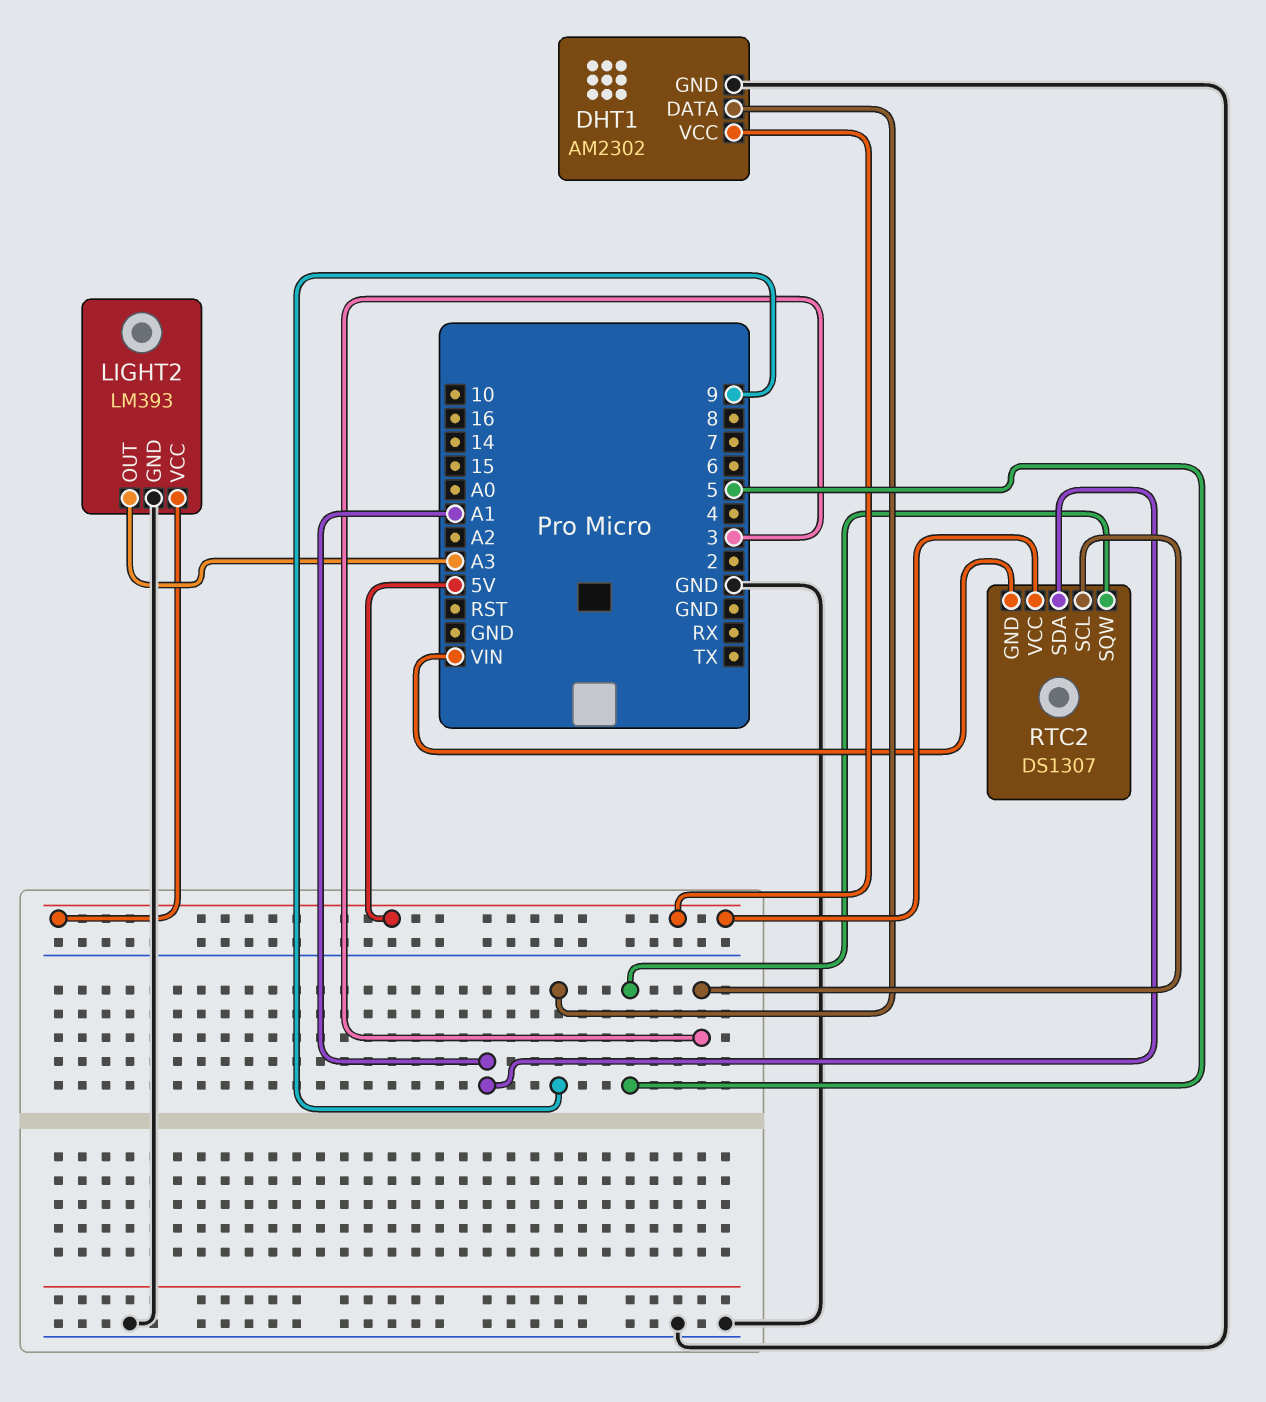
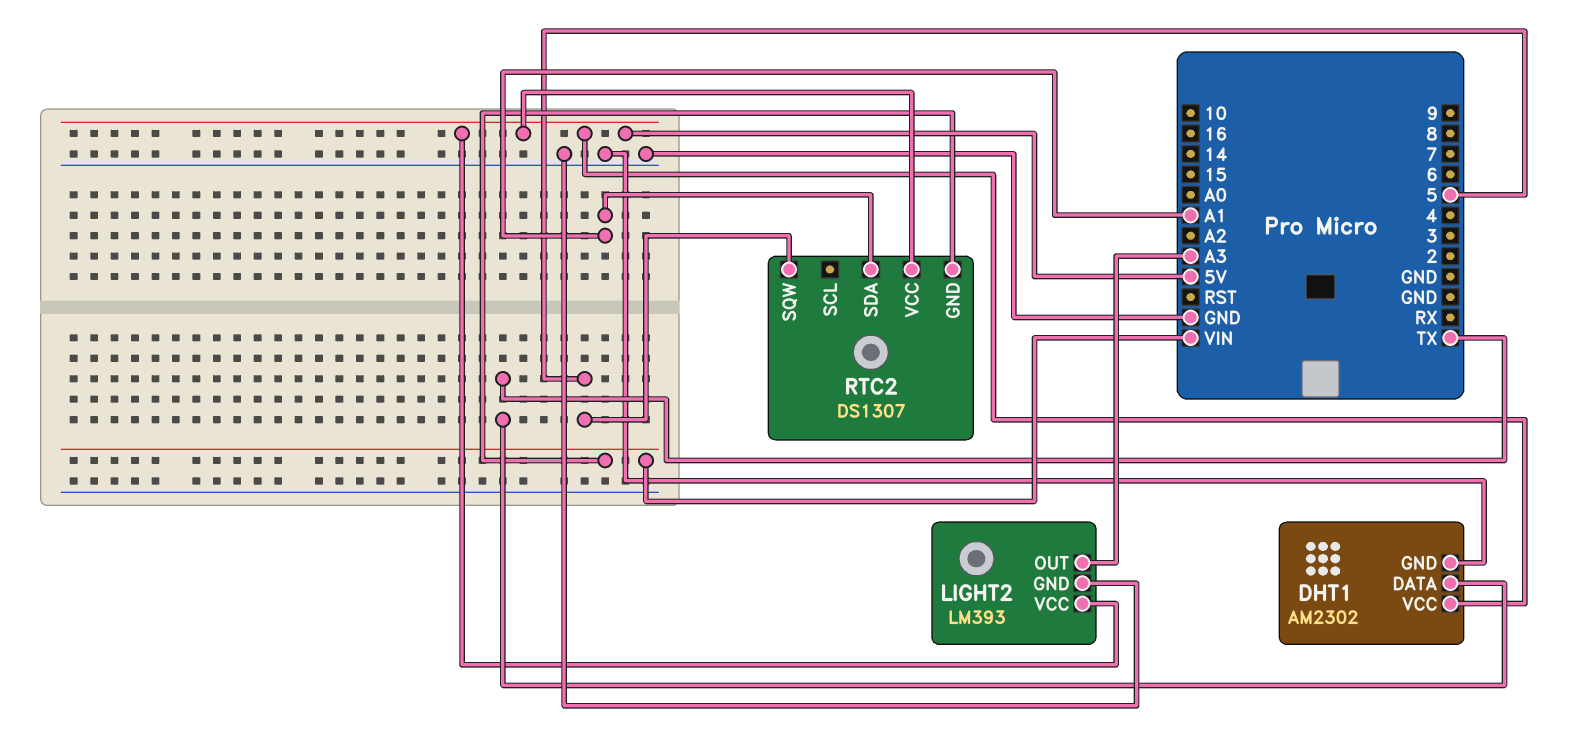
DHT1 pin DATA: 9 -> TX
RTC2 pin SCL: 3 -> none

